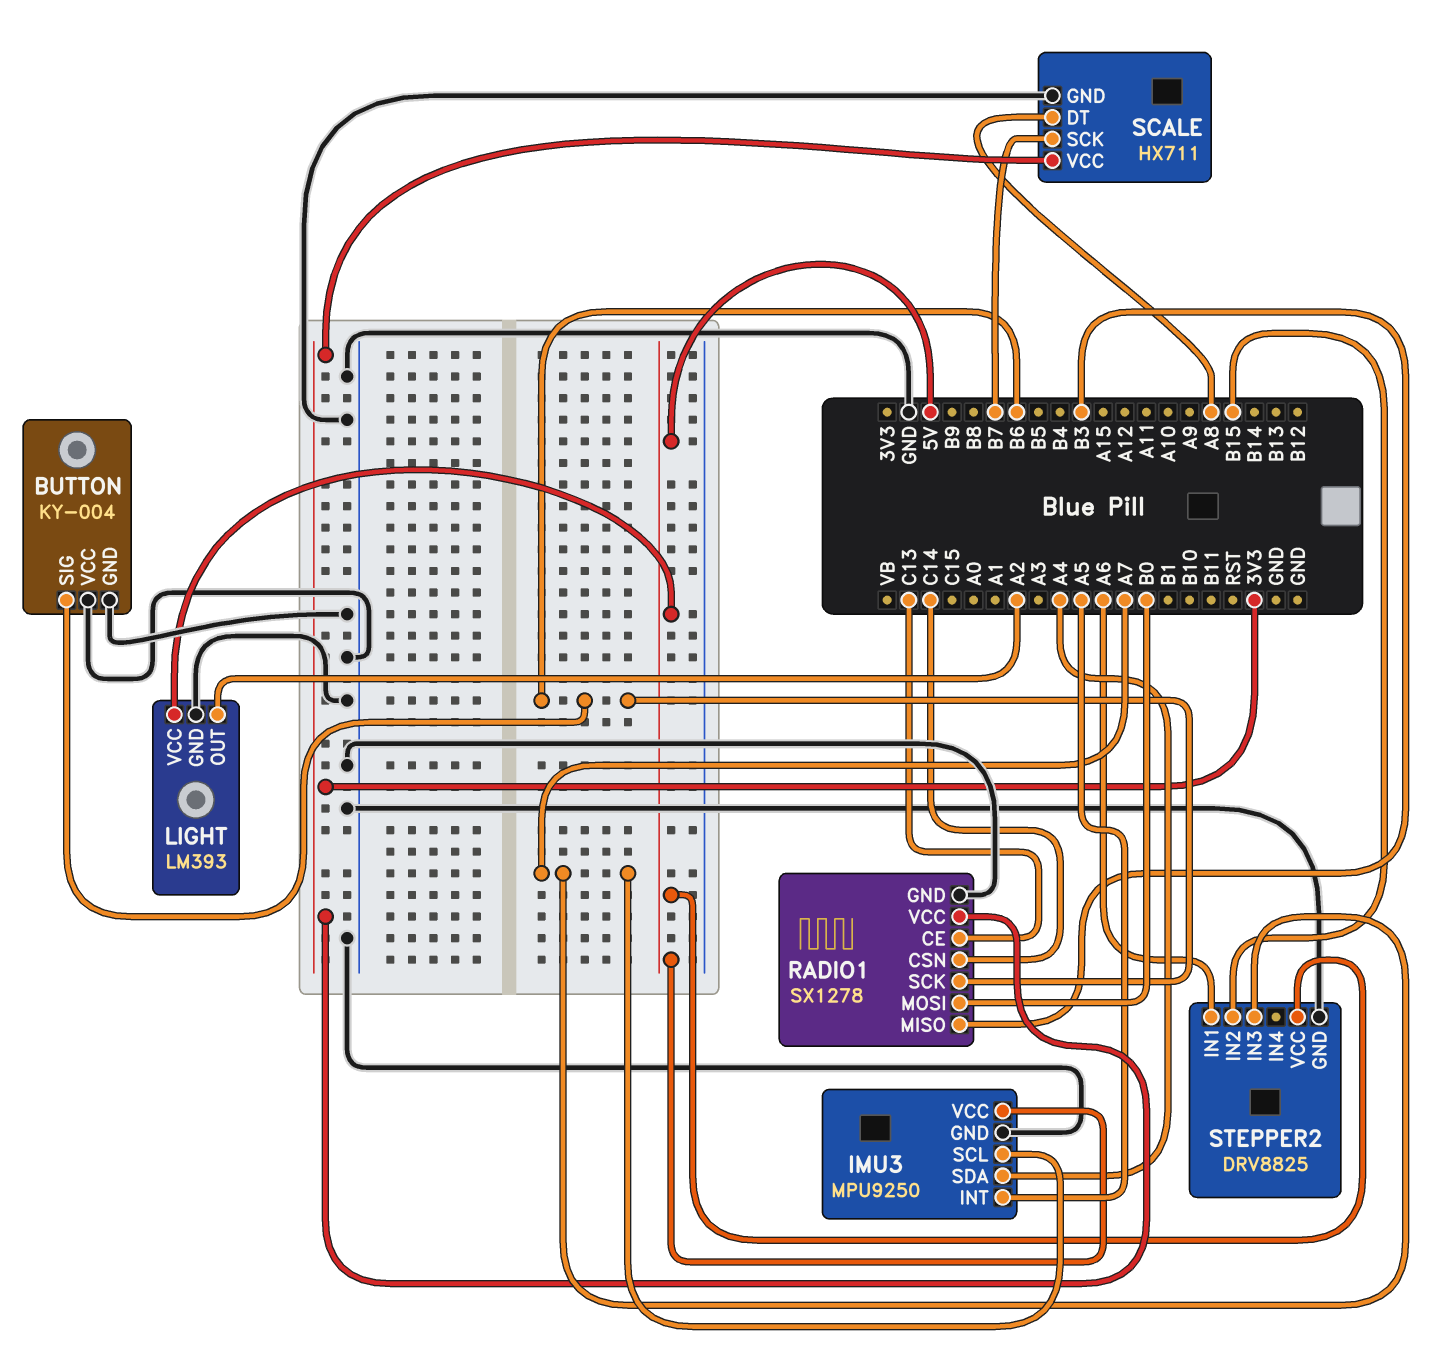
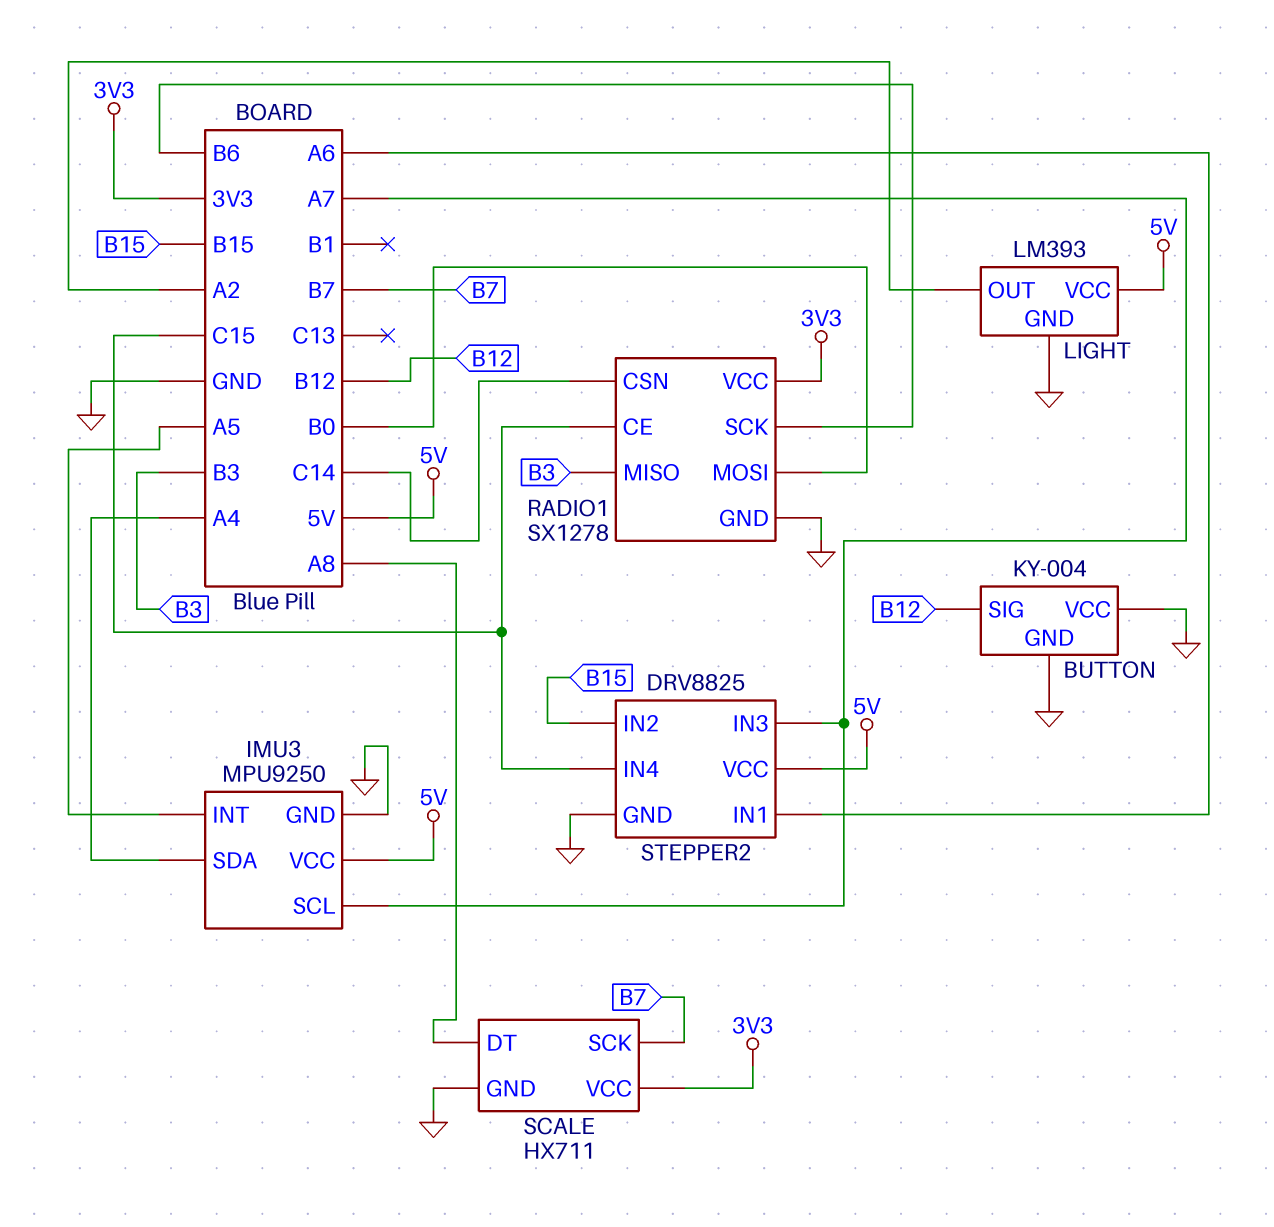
BUTTON pin SIG: B6 -> B12
RADIO1 pin CE: C13 -> C15
STEPPER2 pin IN4: none -> C15

